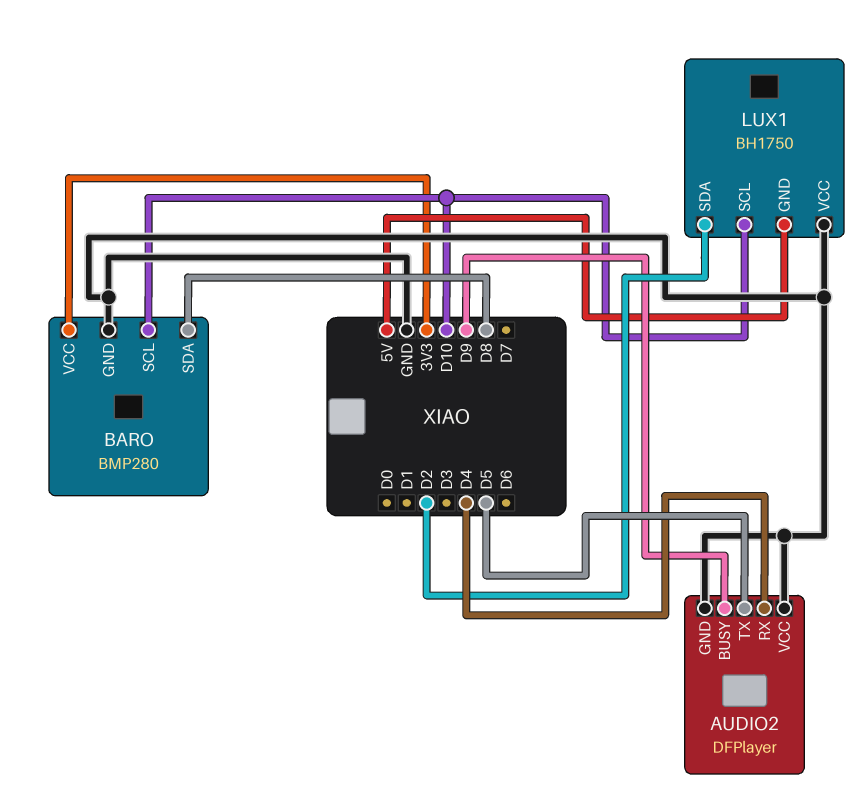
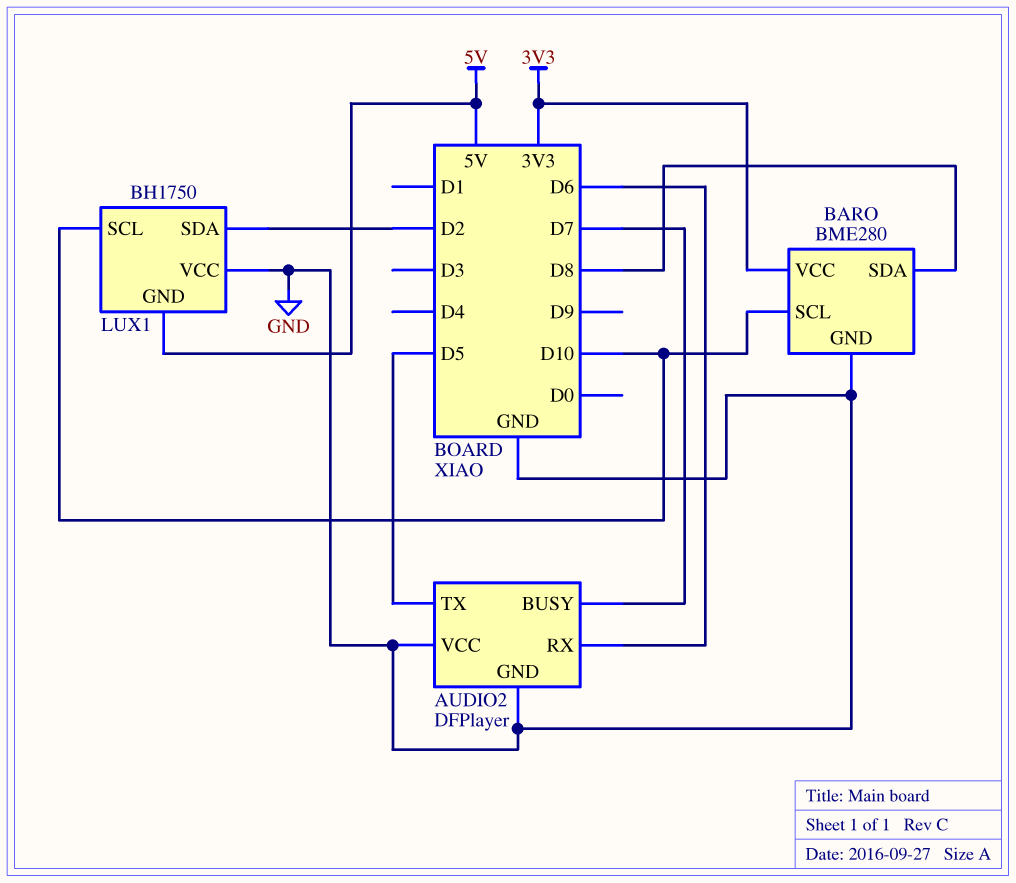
AUDIO2 pin BUSY: D9 -> D7
AUDIO2 pin RX: D4 -> D6
BARO: BMP280 -> BME280

